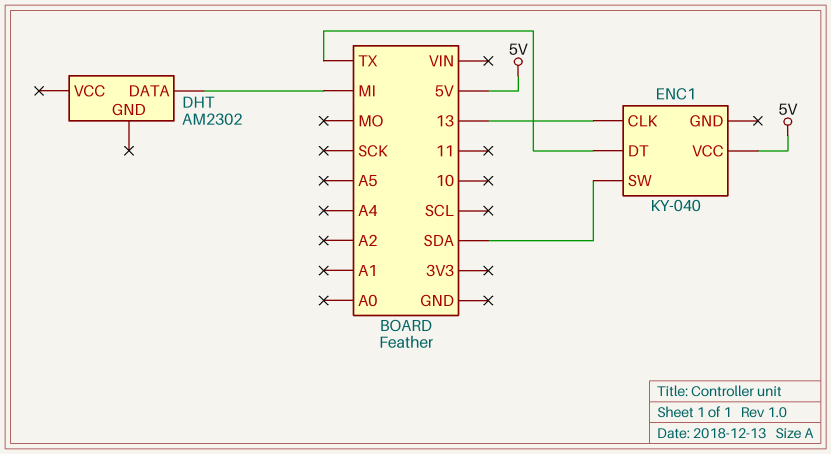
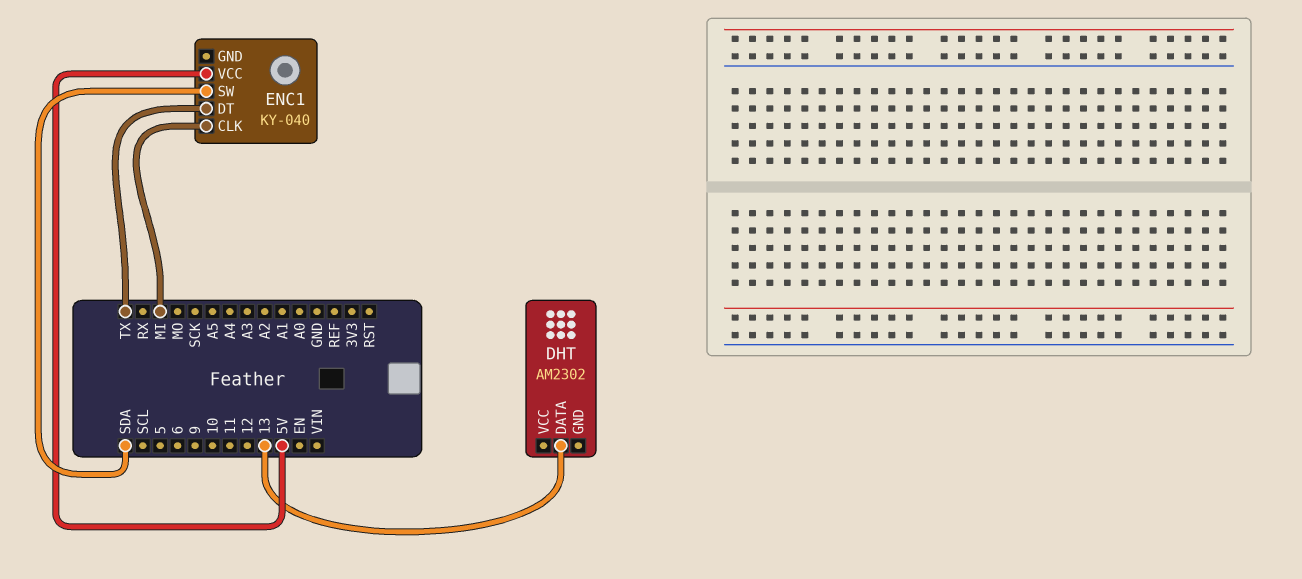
DHT pin DATA: MI -> 13
ENC1 pin CLK: 13 -> MI

